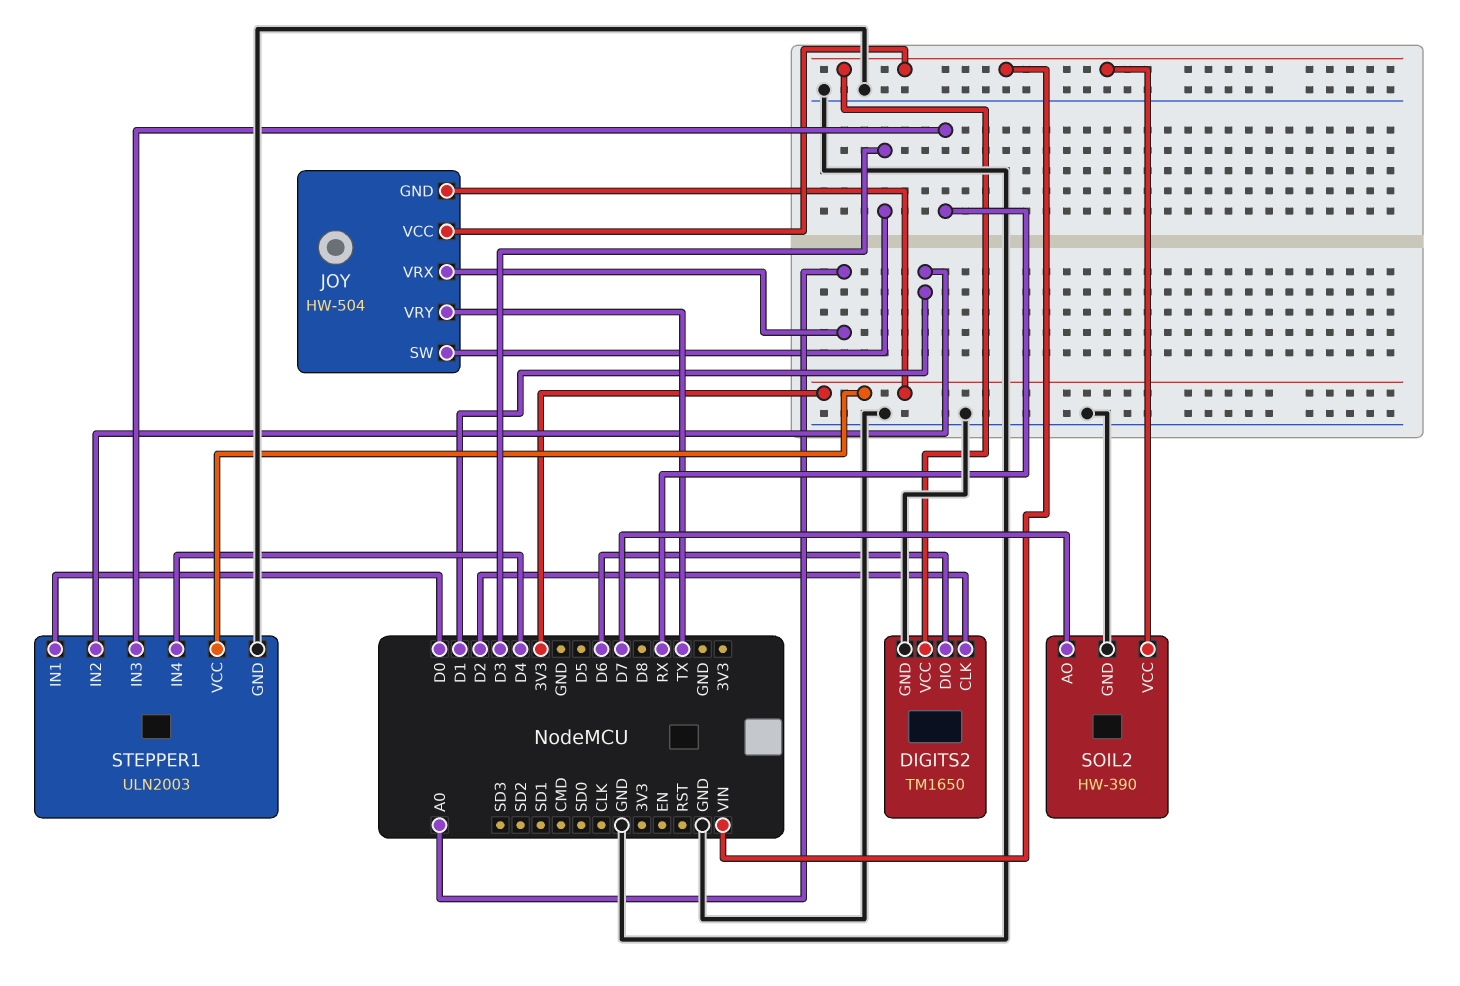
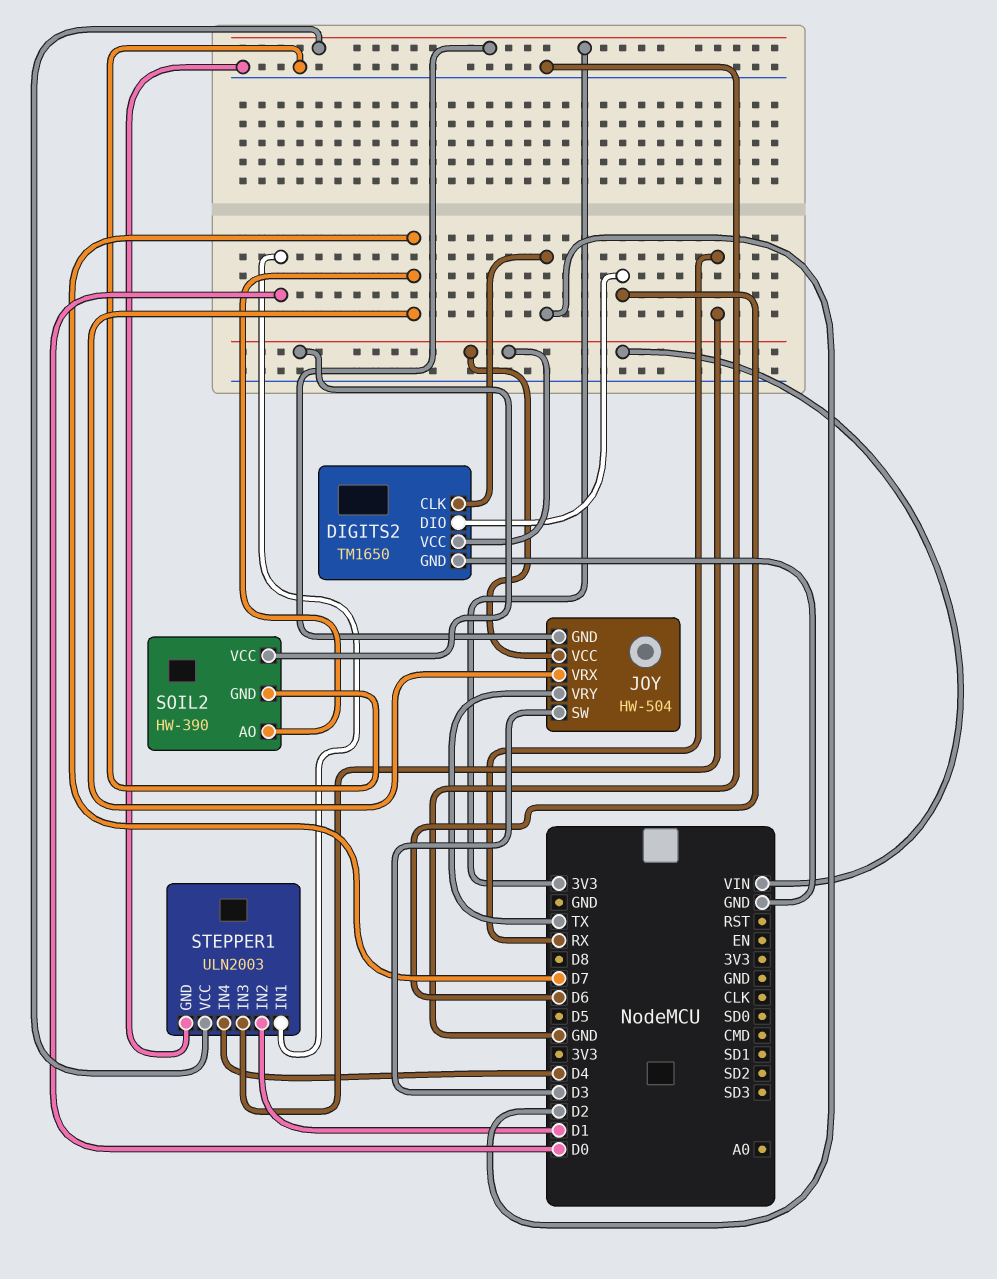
JOY pin VRX: A0 -> D7

